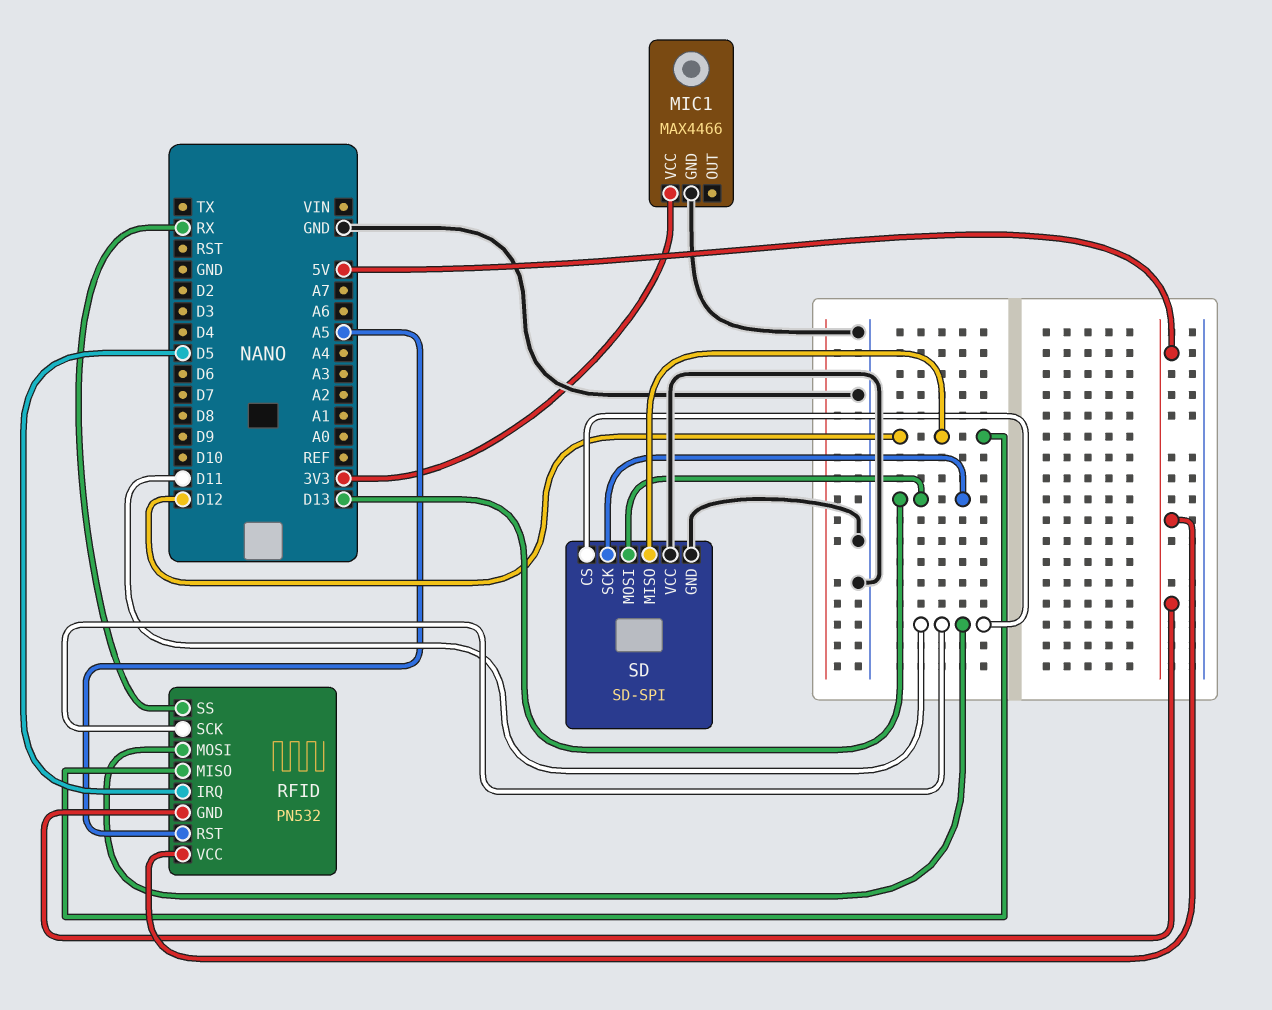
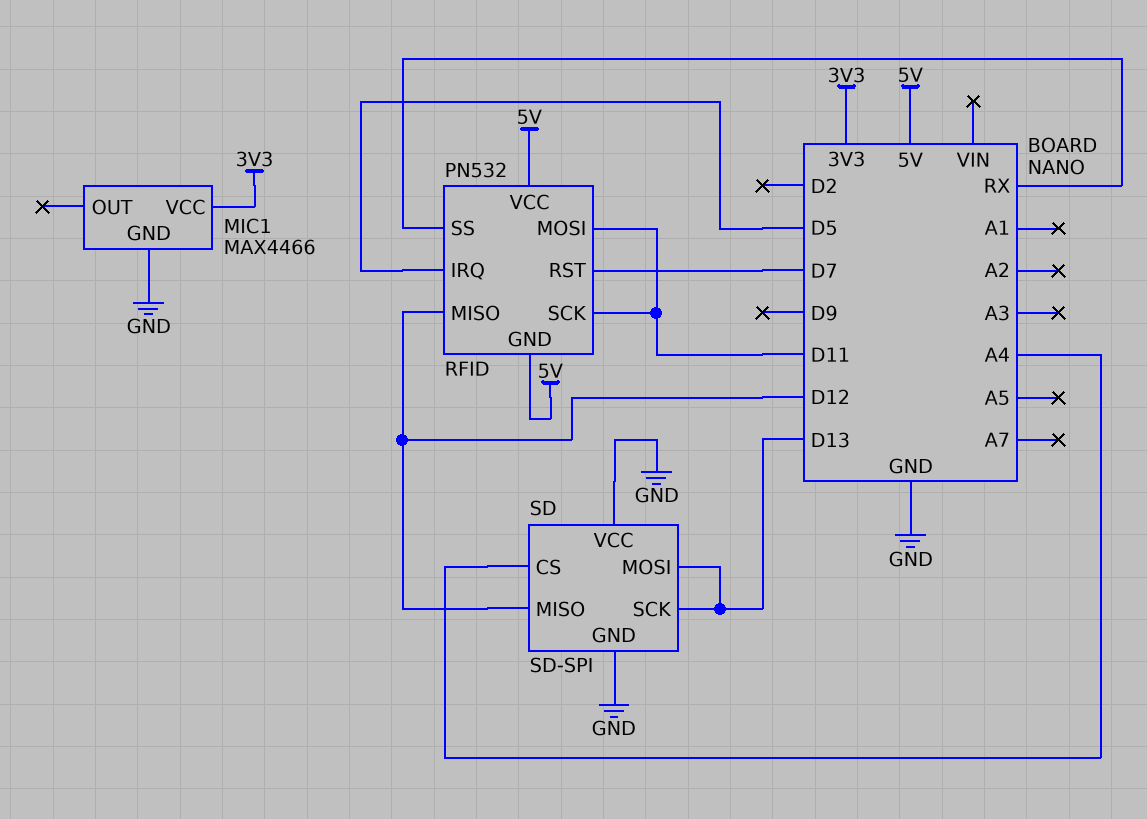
RFID pin RST: A5 -> D7
SD pin CS: D11 -> A4

